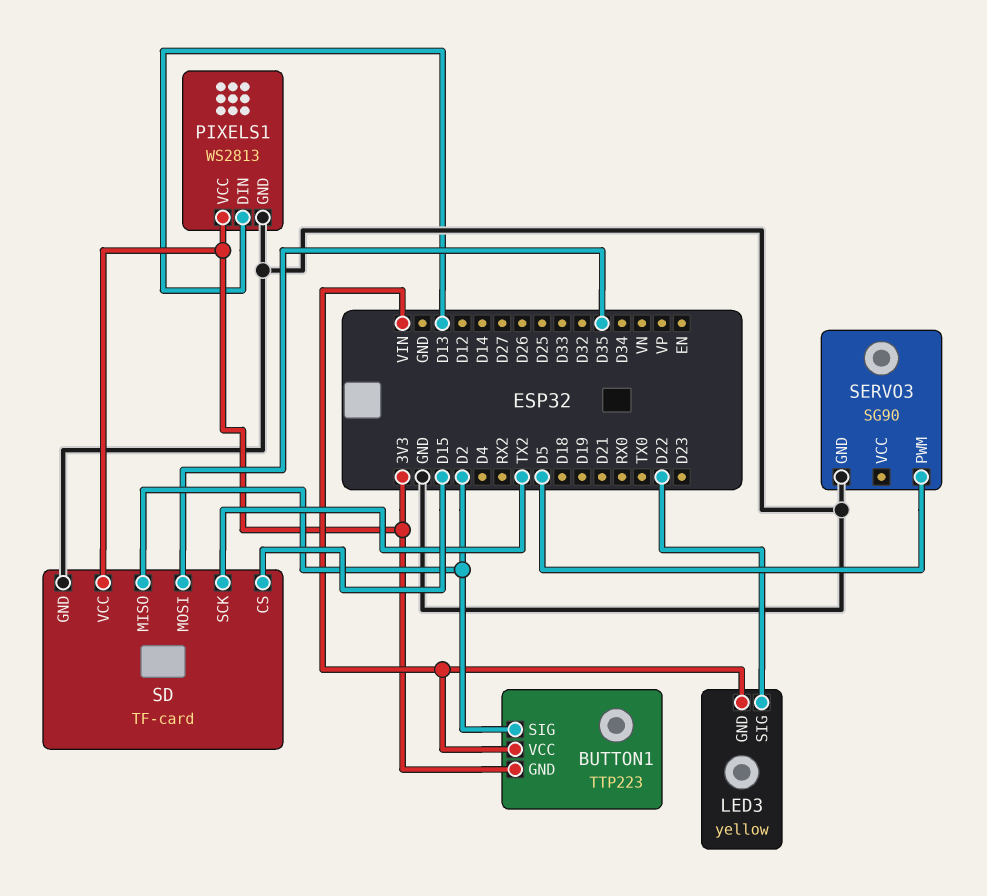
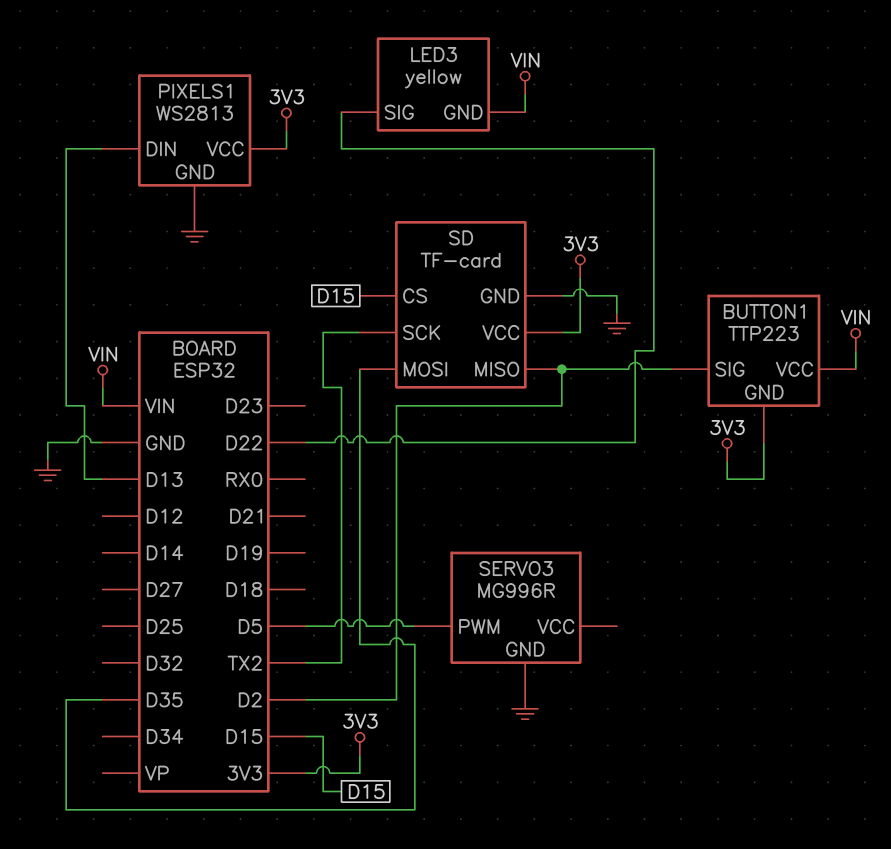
SERVO3: SG90 -> MG996R

